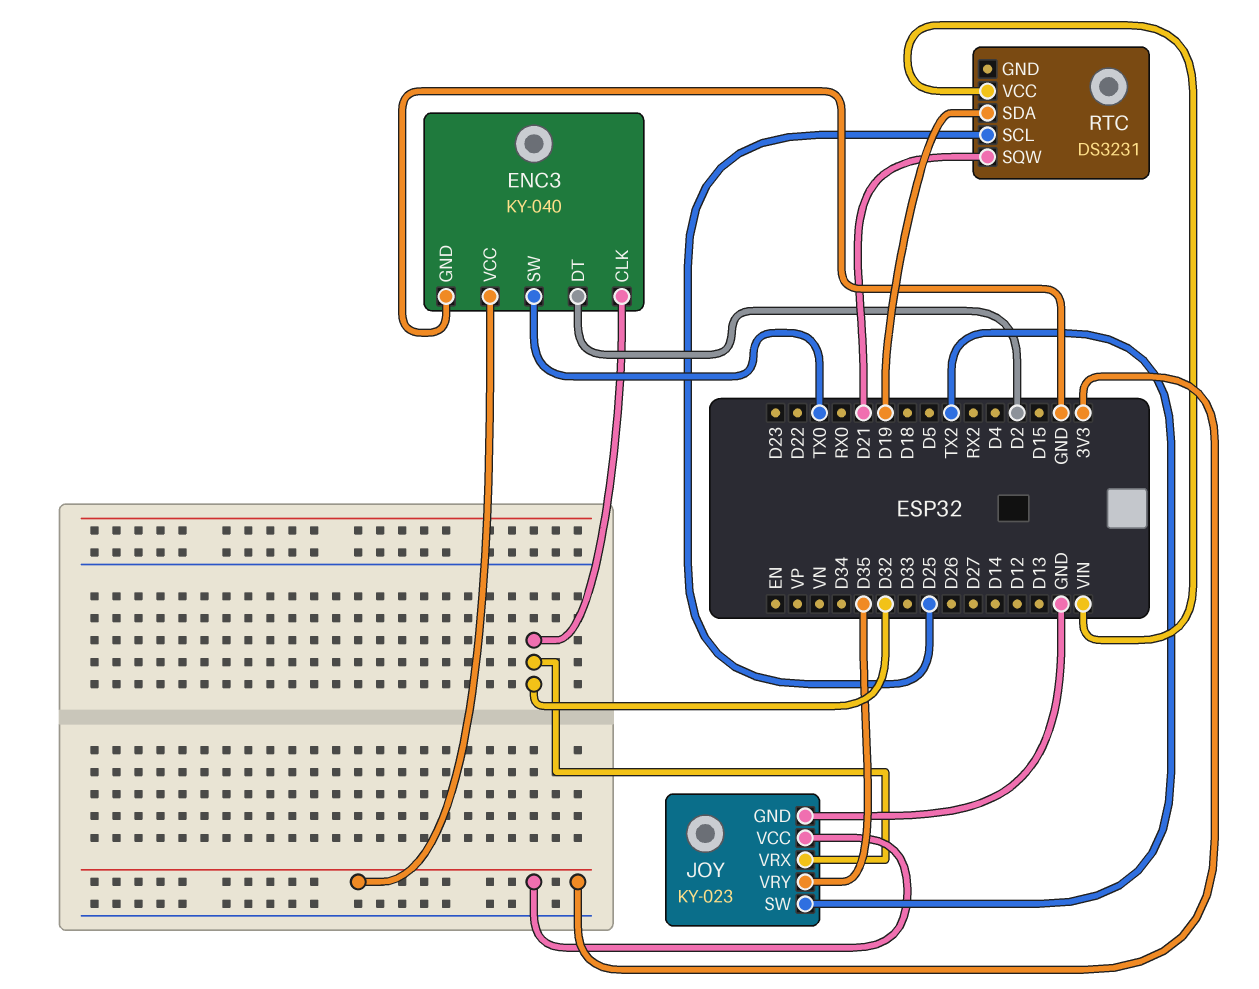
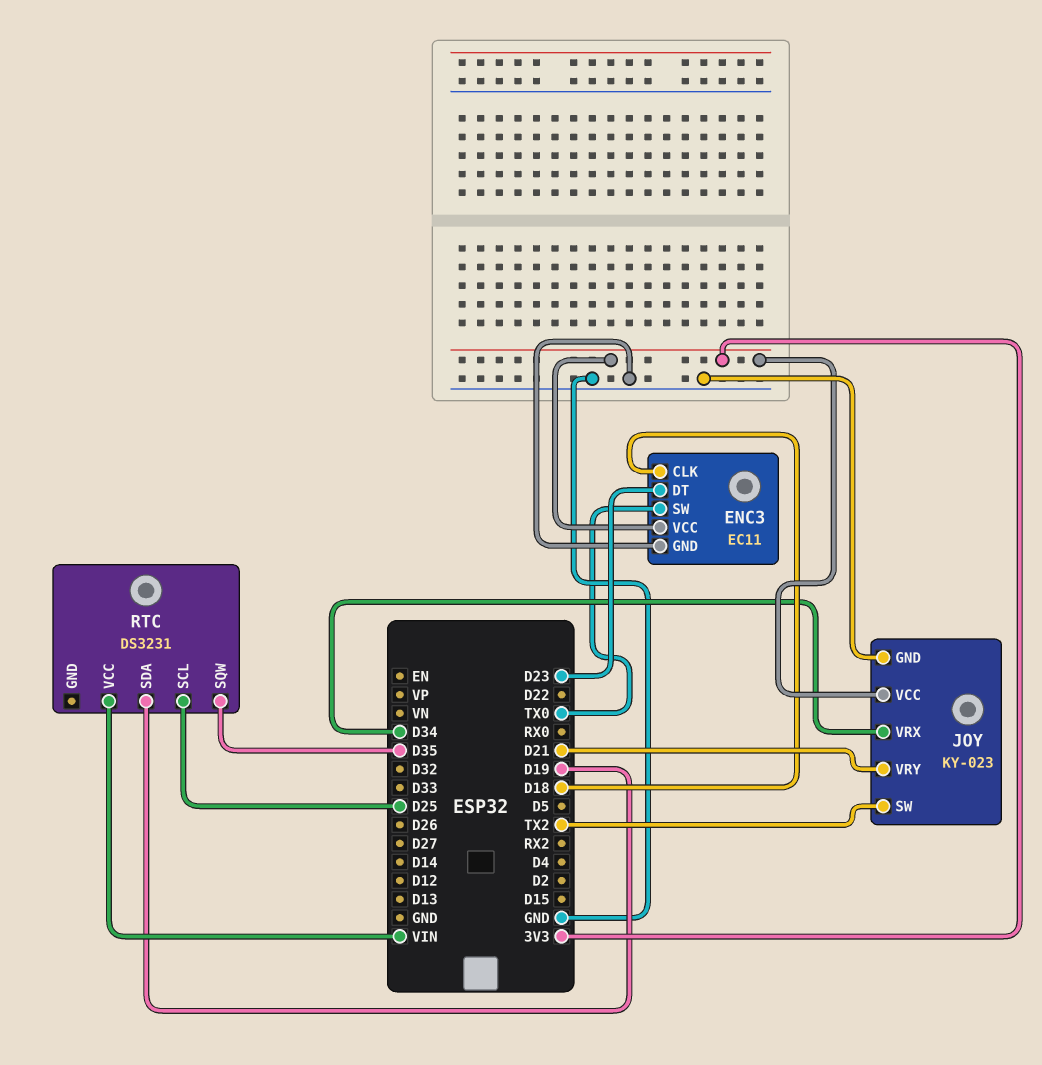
ENC3: KY-040 -> EC11
ENC3 pin CLK: D32 -> D18
ENC3 pin DT: D2 -> D23
JOY pin VRX: D32 -> D34
JOY pin VRY: D35 -> D21
RTC pin SQW: D21 -> D35

